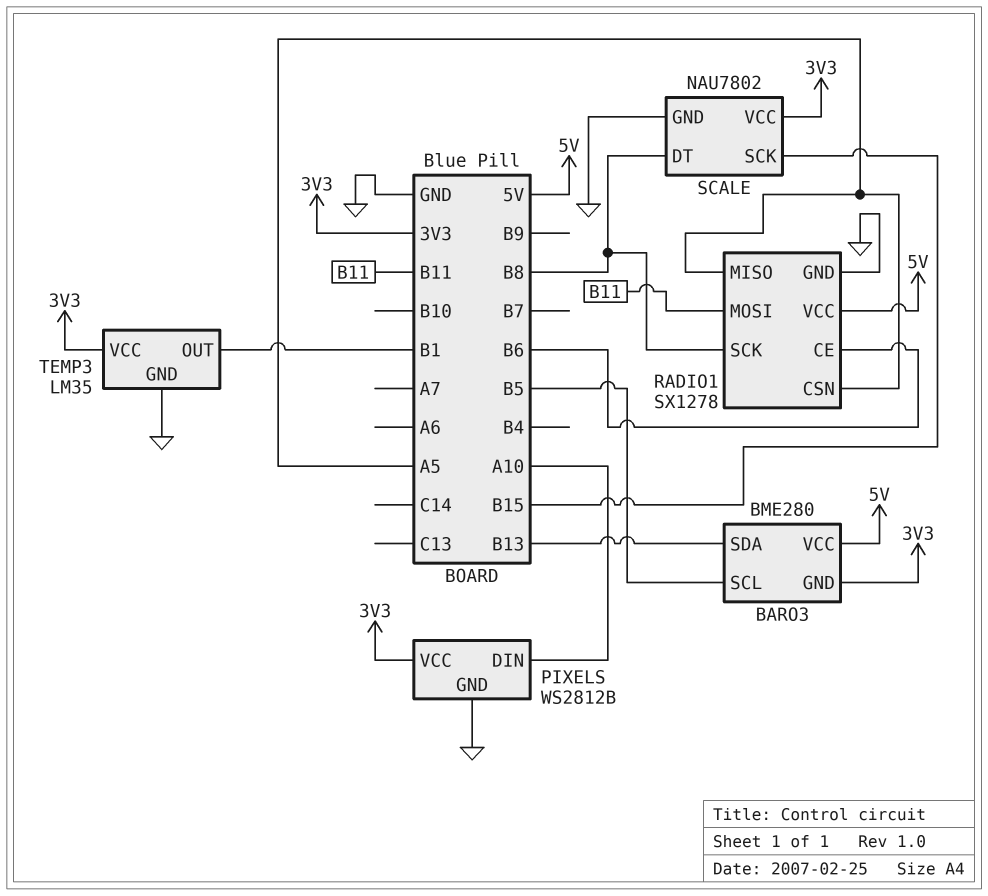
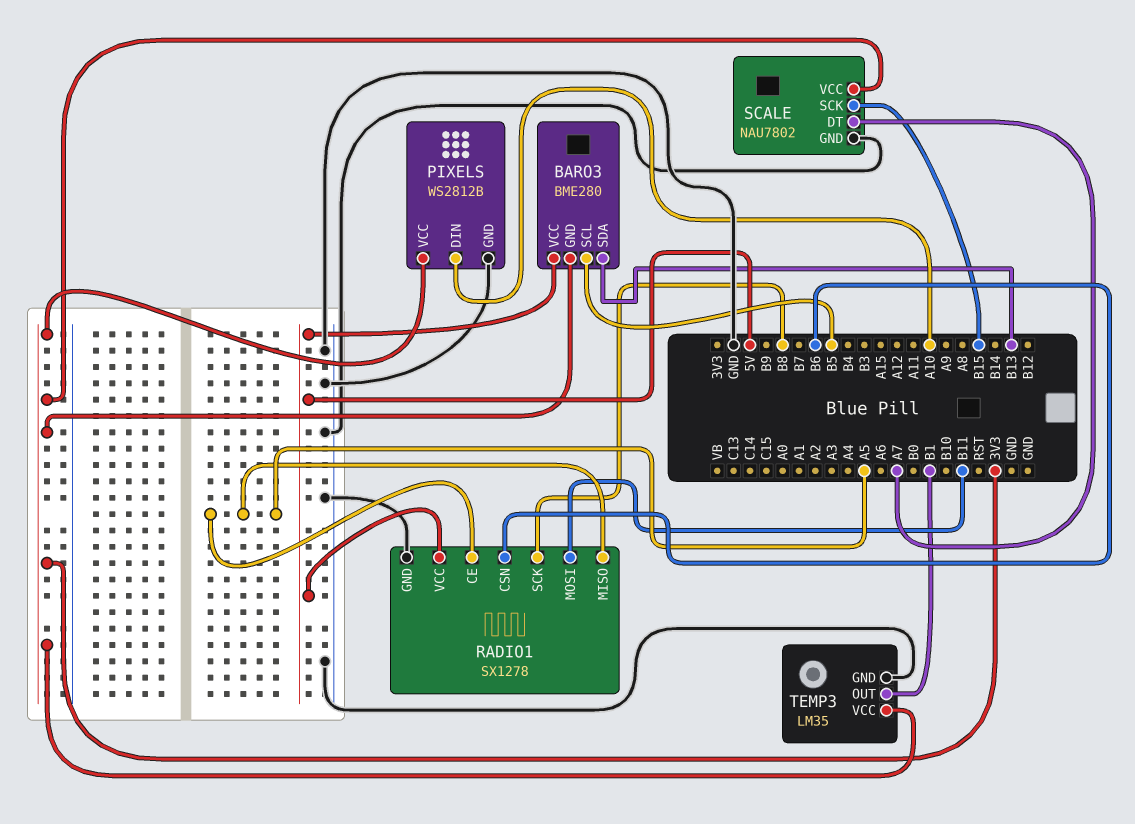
RADIO1 pin CE: B6 -> A5
RADIO1 pin CSN: A5 -> B6
SCALE pin DT: B8 -> A7

